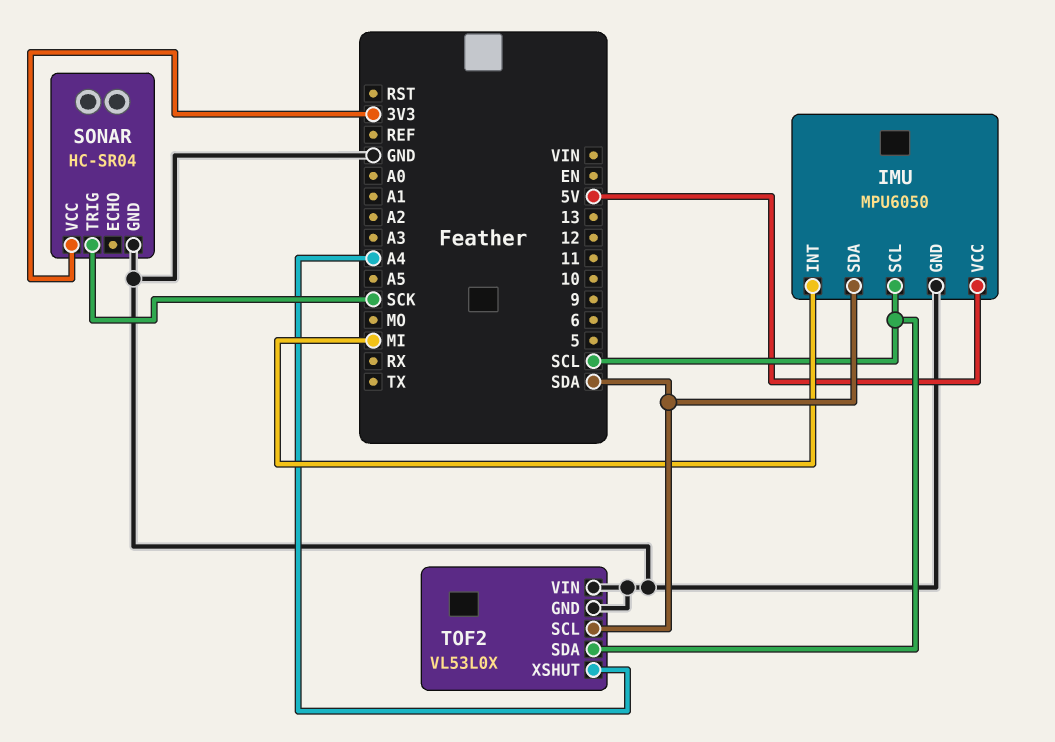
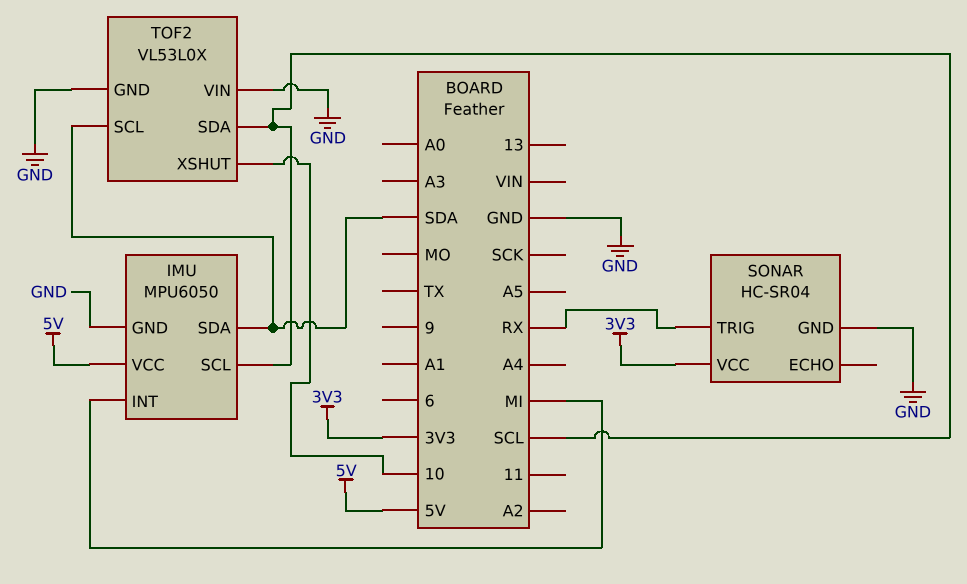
SONAR pin TRIG: SCK -> RX
TOF2 pin XSHUT: A4 -> 10

